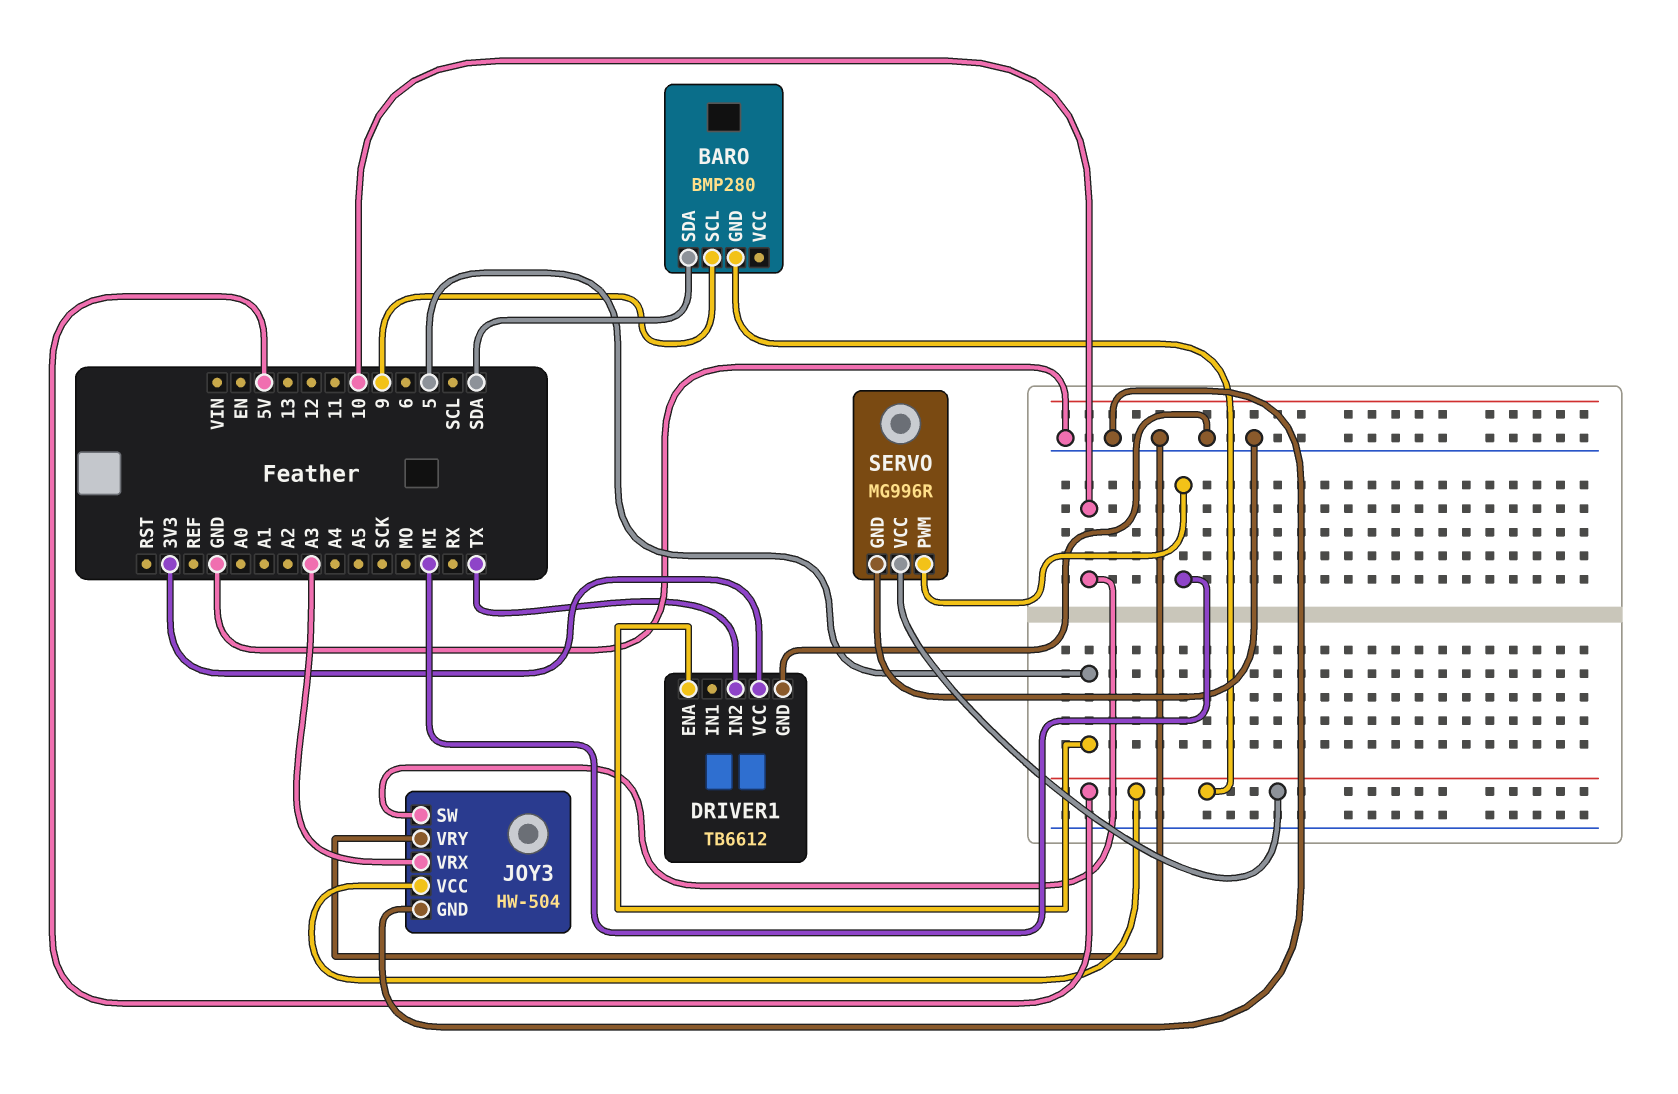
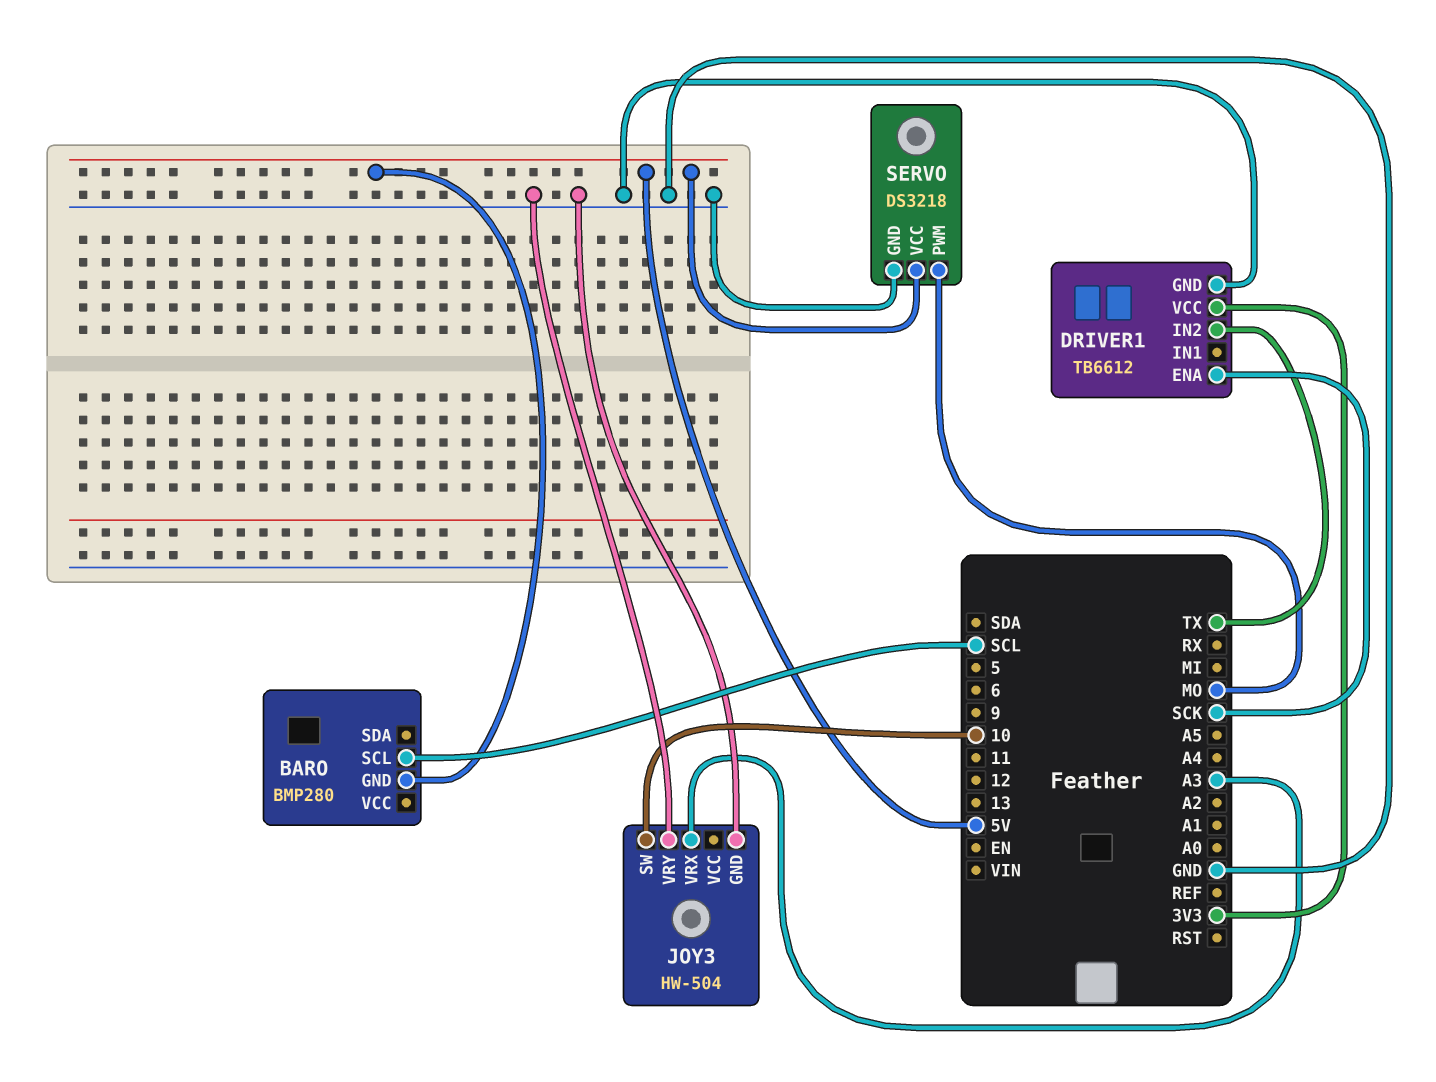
BARO pin SCL: 9 -> SCL
BARO pin SDA: SDA -> none
DRIVER1 pin ENA: 5 -> SCK
JOY3 pin VCC: 5V -> none
SERVO: MG996R -> DS3218
SERVO pin PWM: MI -> MO

